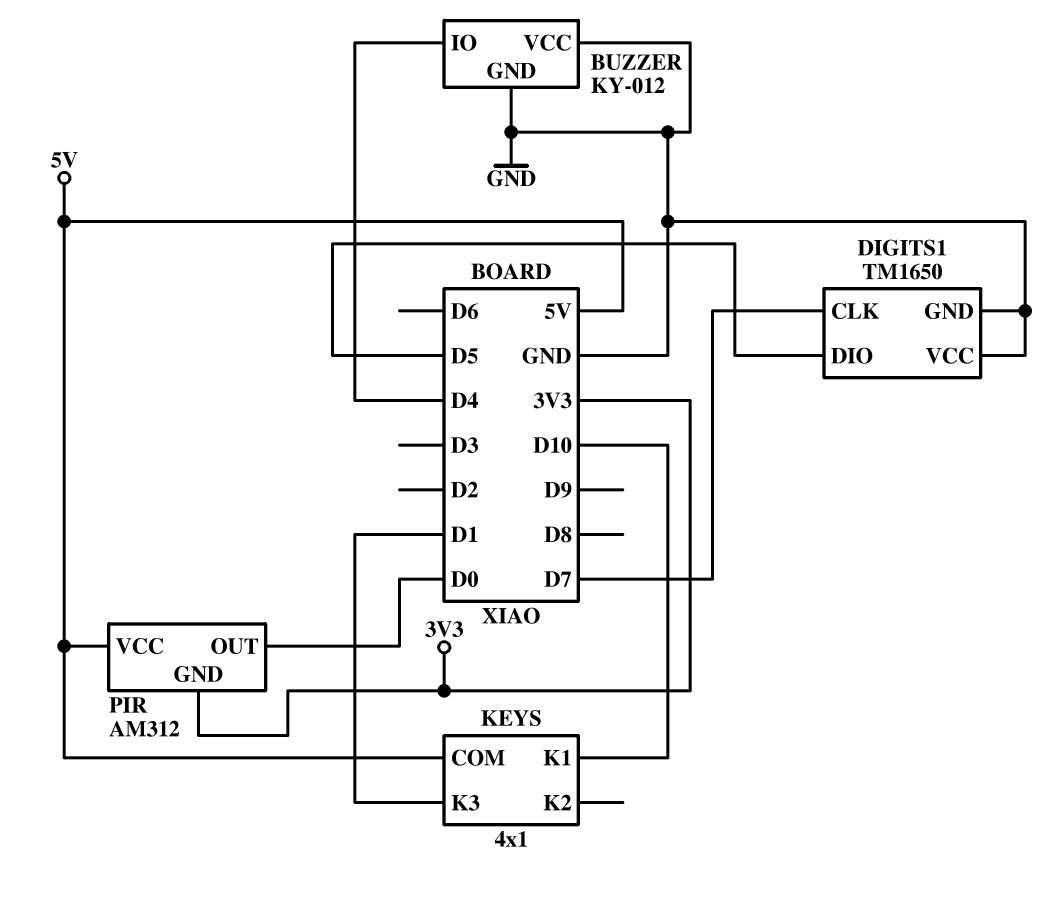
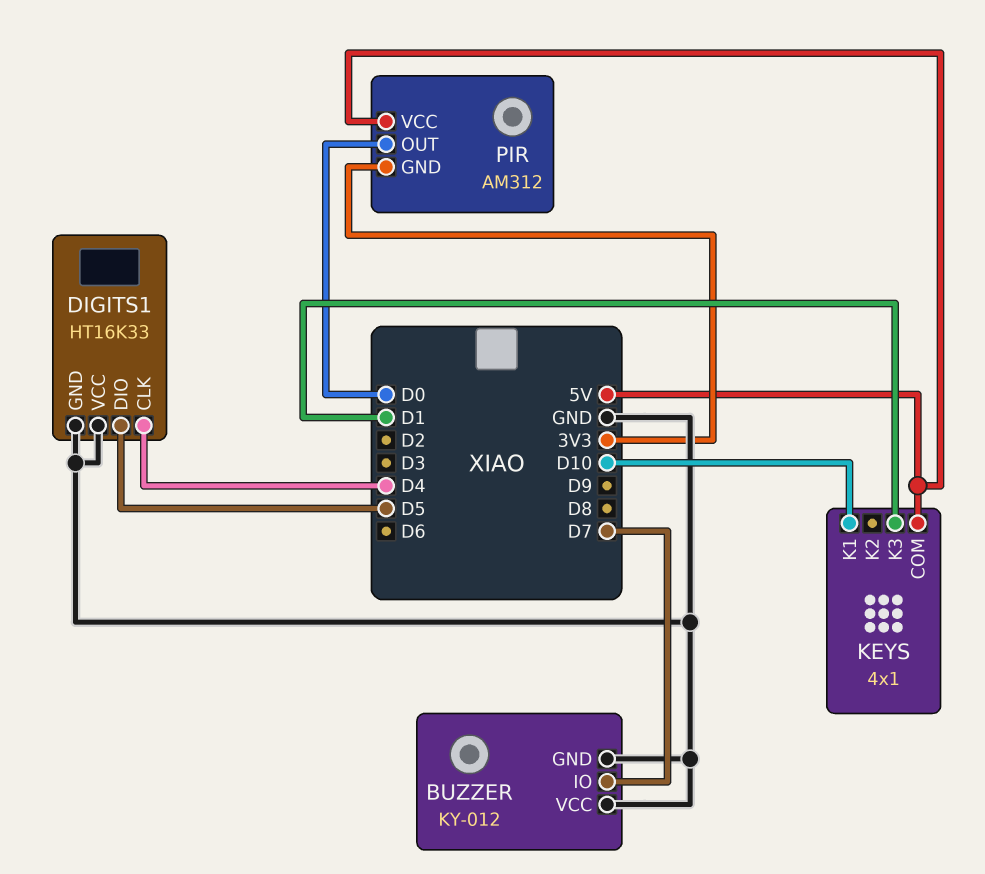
BUZZER pin IO: D4 -> D7
DIGITS1: TM1650 -> HT16K33
DIGITS1 pin CLK: D7 -> D4

